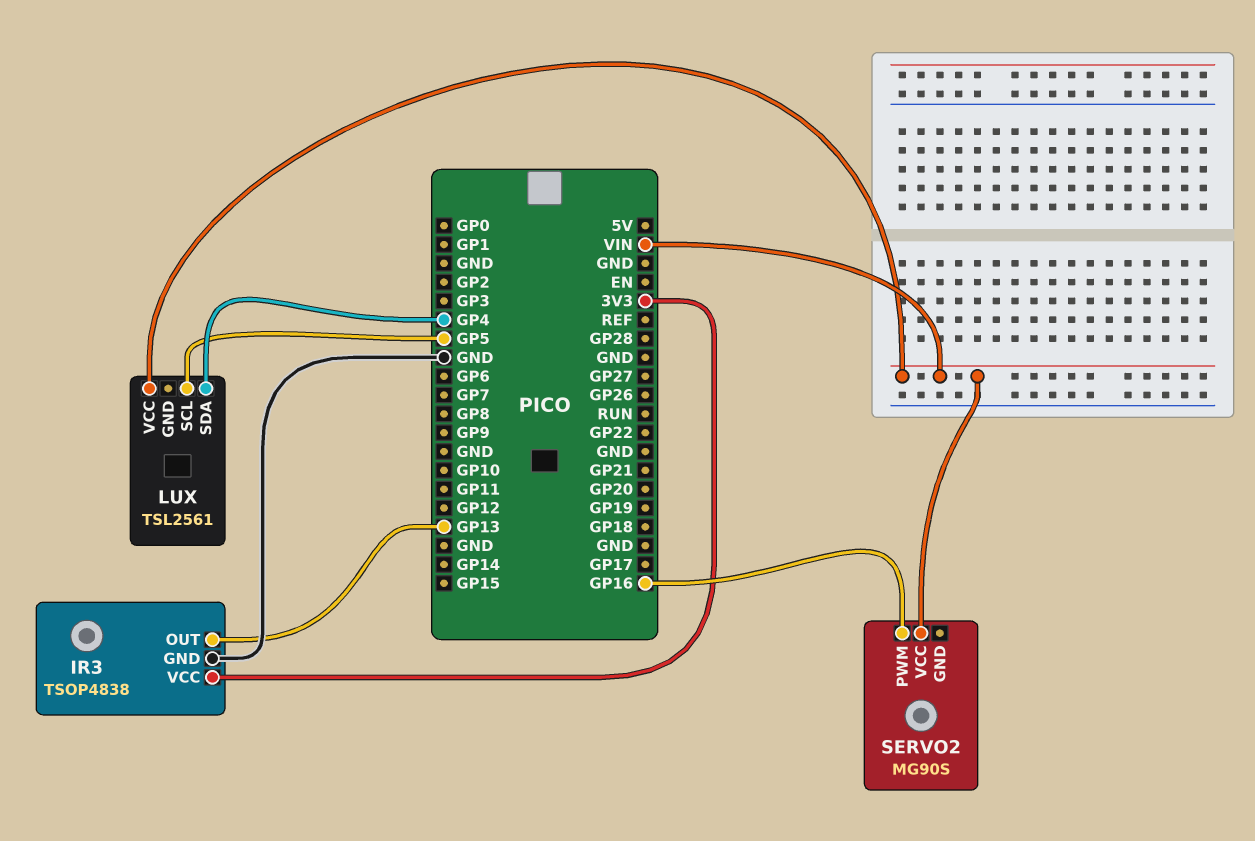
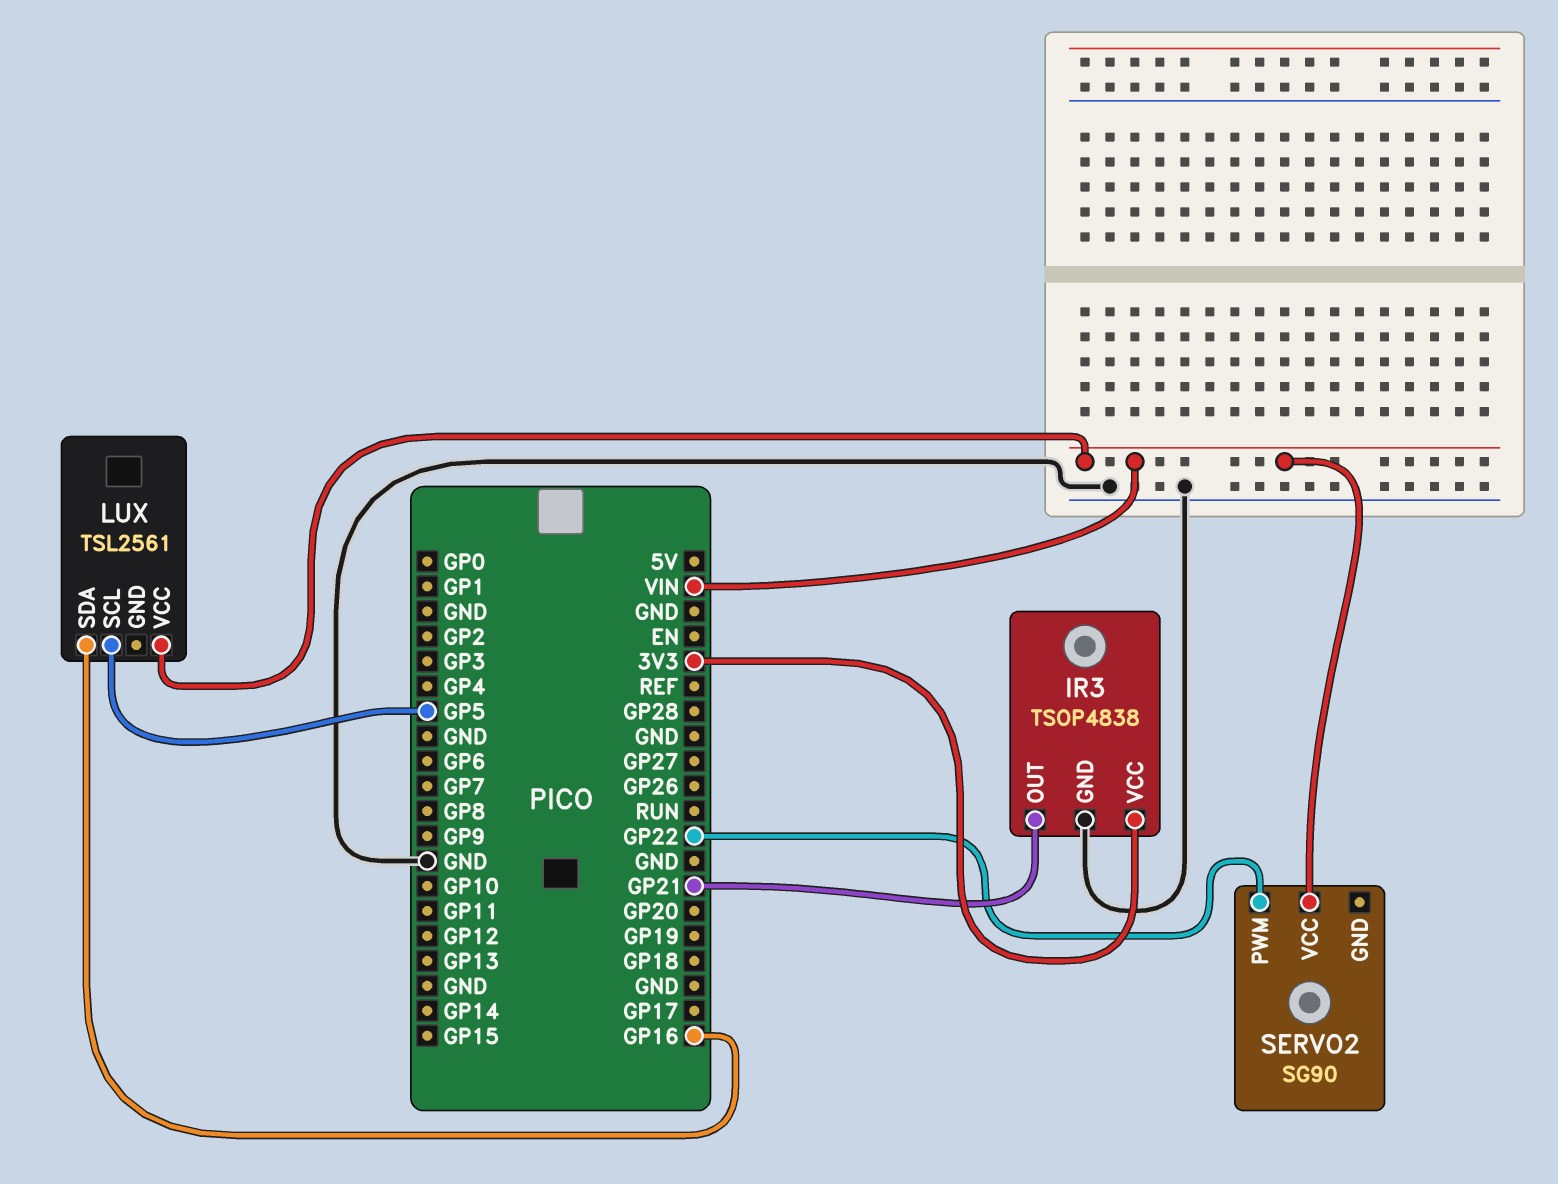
IR3 pin OUT: GP13 -> GP21
LUX pin SDA: GP4 -> GP16
SERVO2: MG90S -> SG90
SERVO2 pin PWM: GP16 -> GP22

